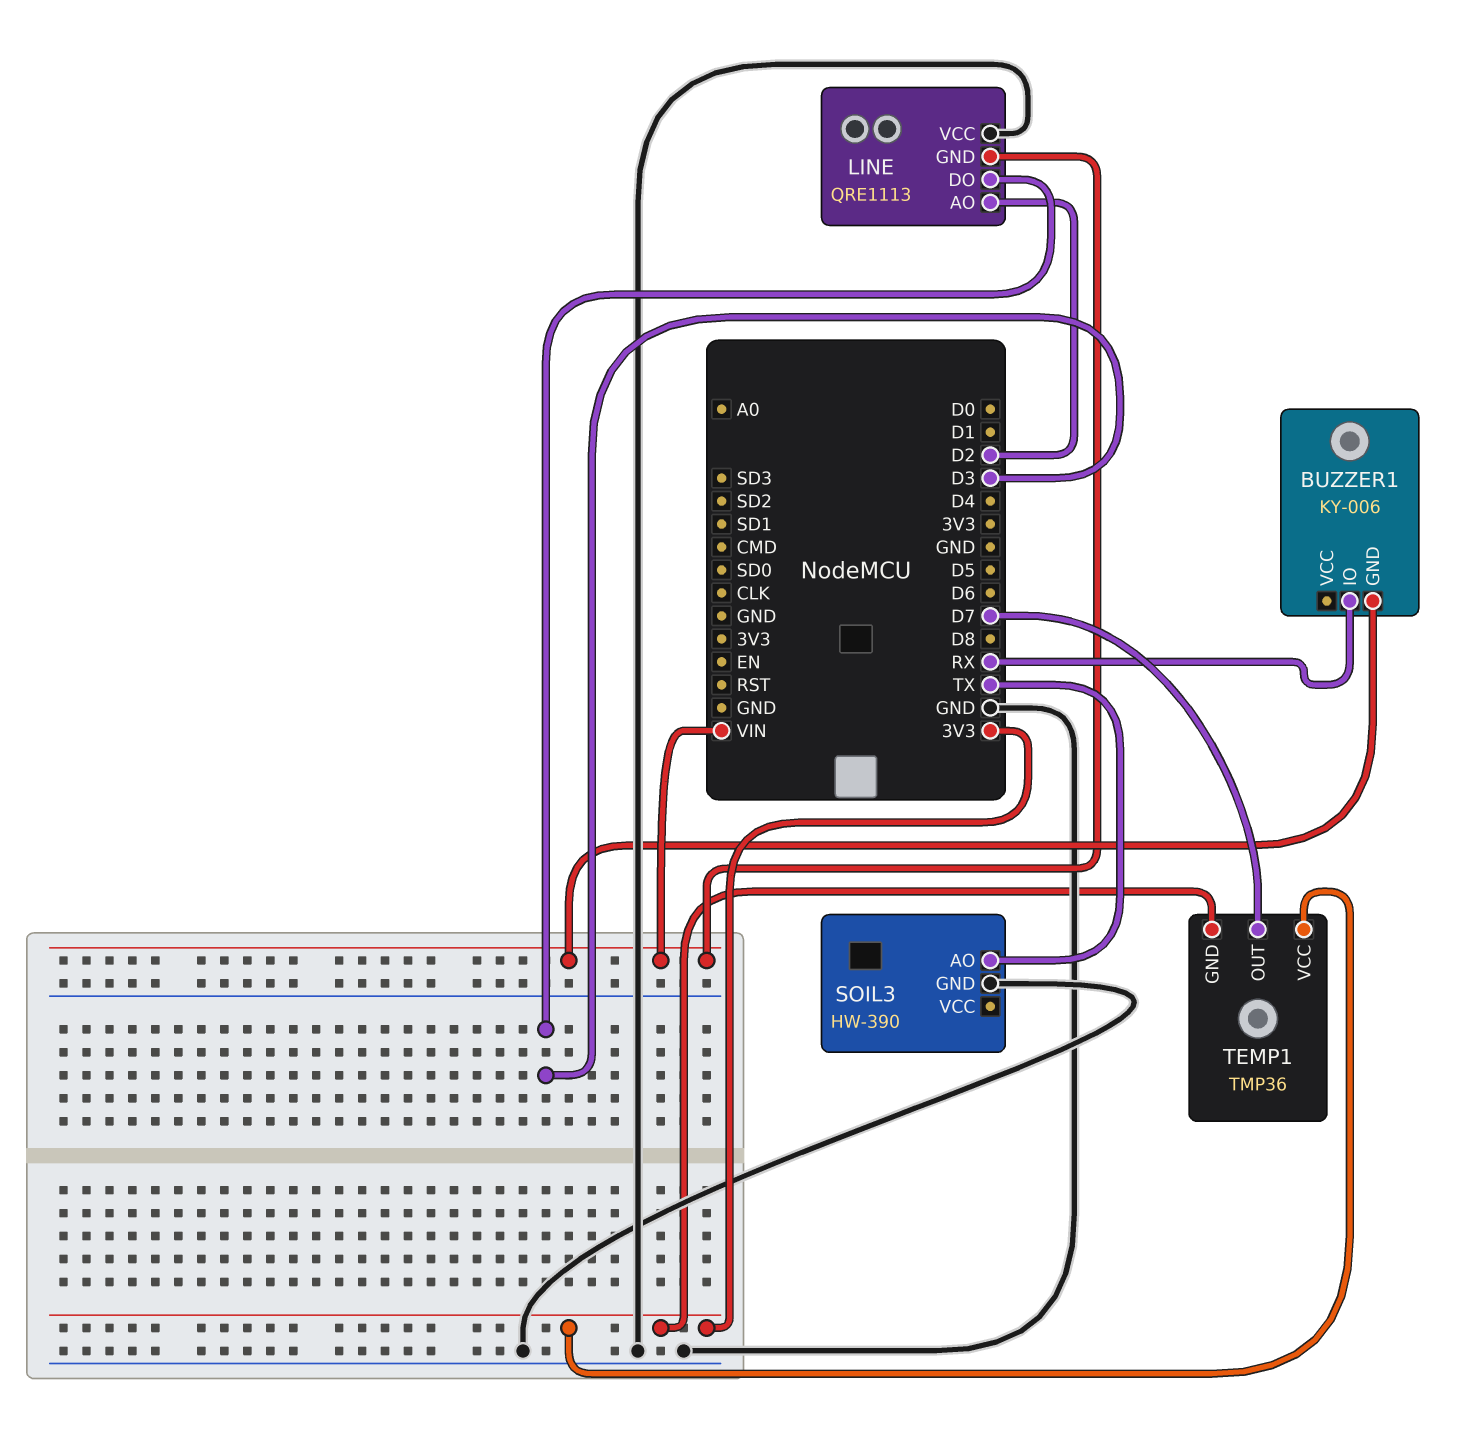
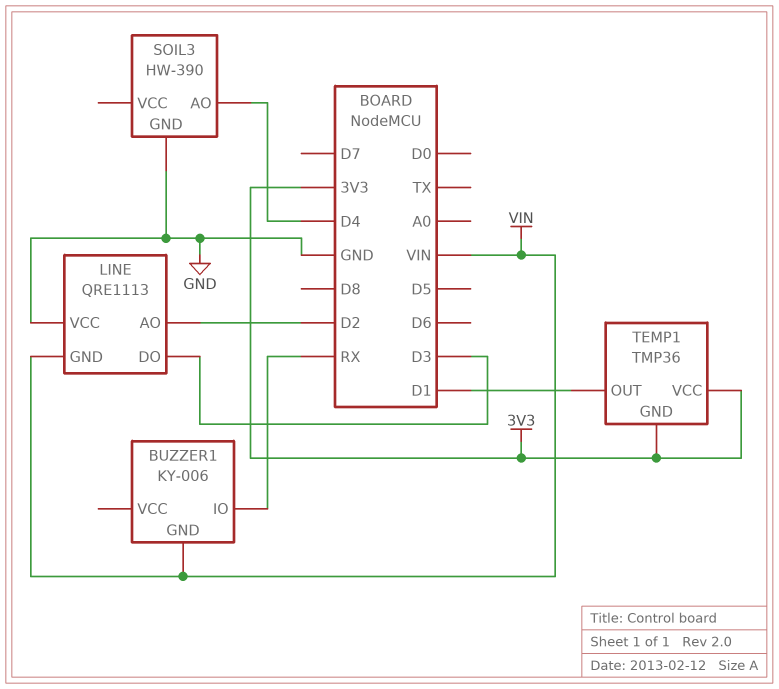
SOIL3 pin AO: TX -> D4
TEMP1 pin OUT: D7 -> D1

